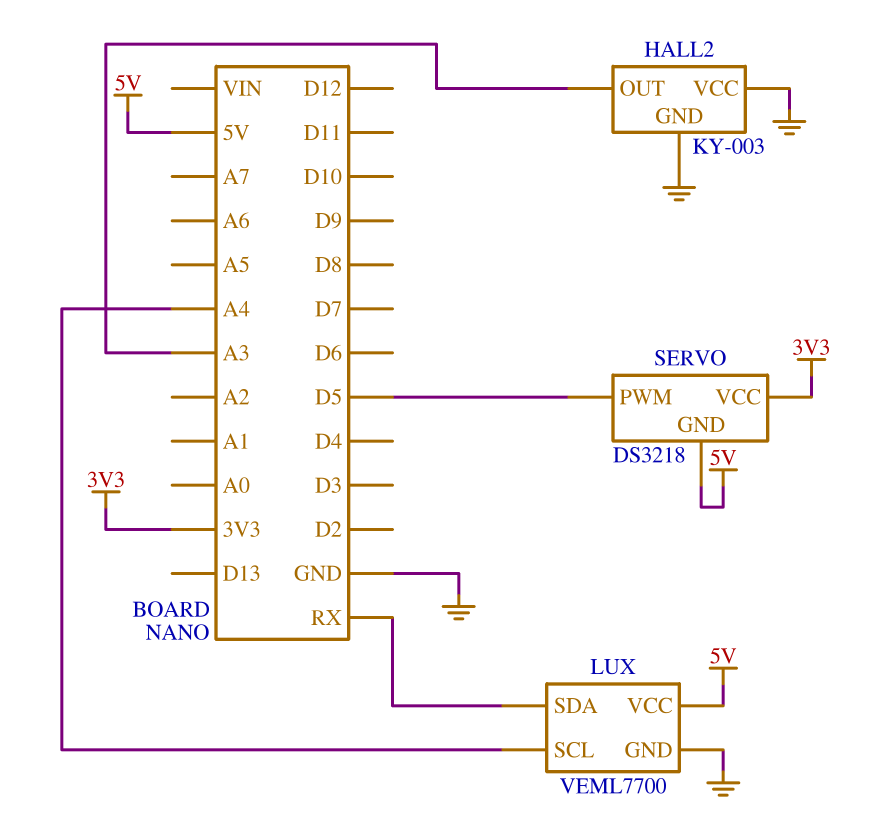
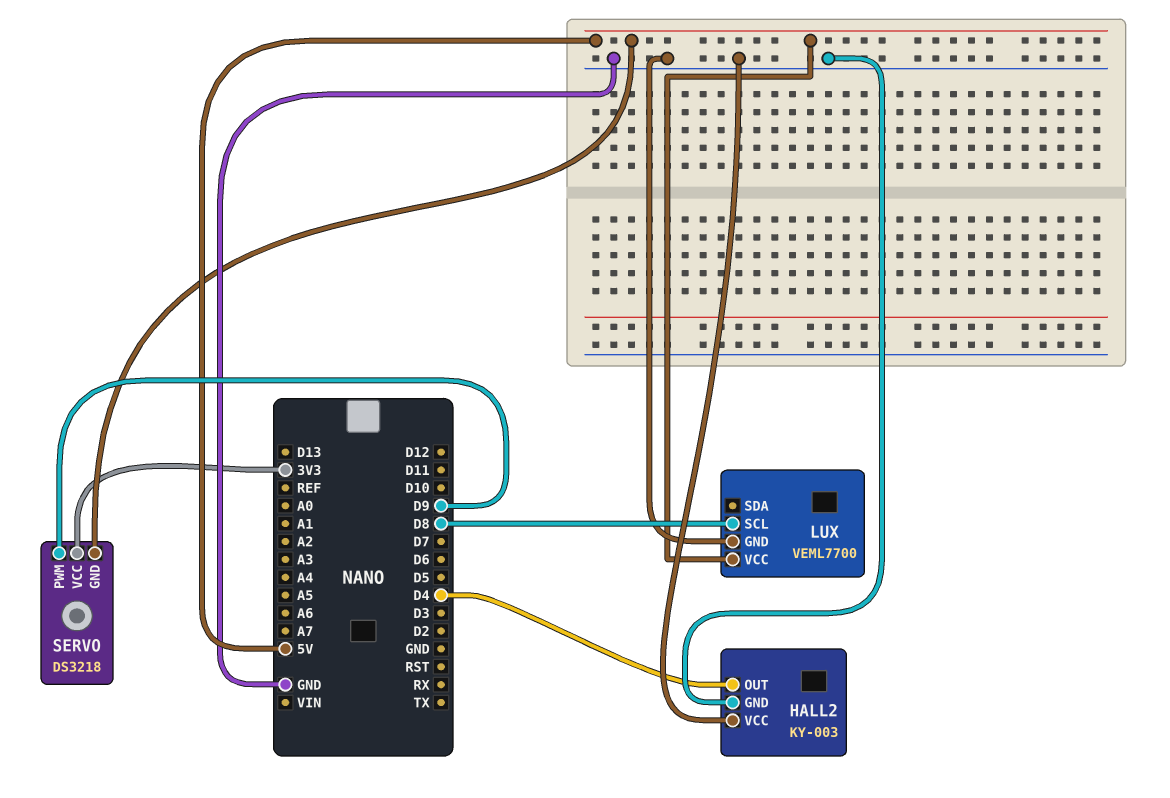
HALL2 pin OUT: A3 -> D4
LUX pin SCL: A4 -> D8
LUX pin SDA: RX -> none
SERVO pin PWM: D5 -> D9

